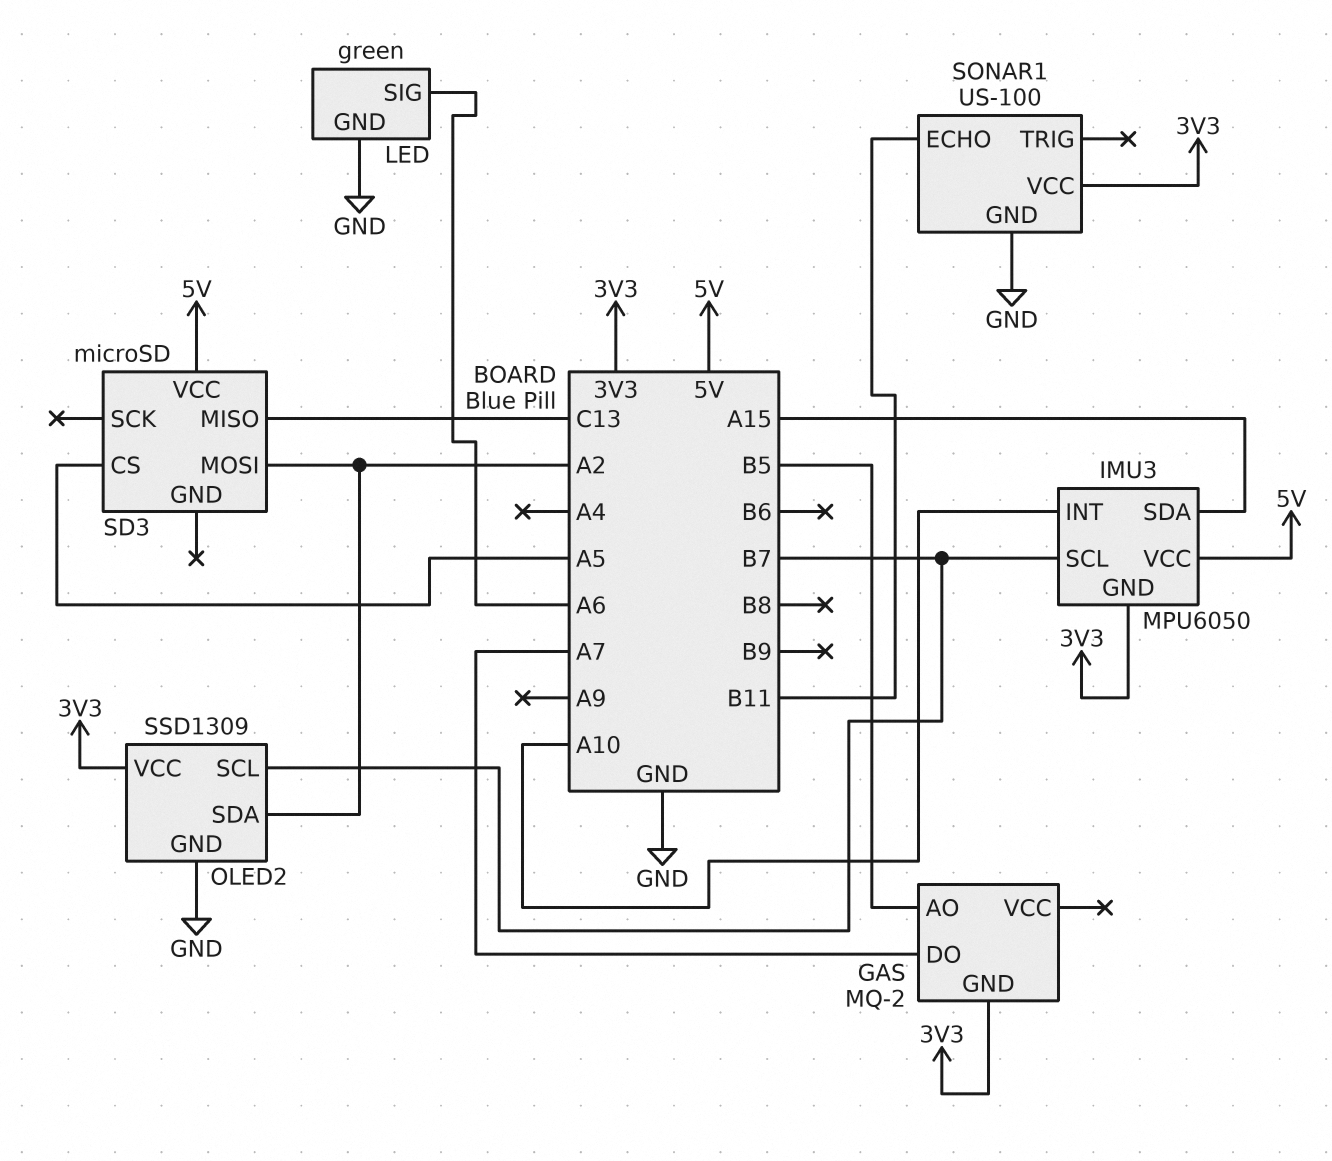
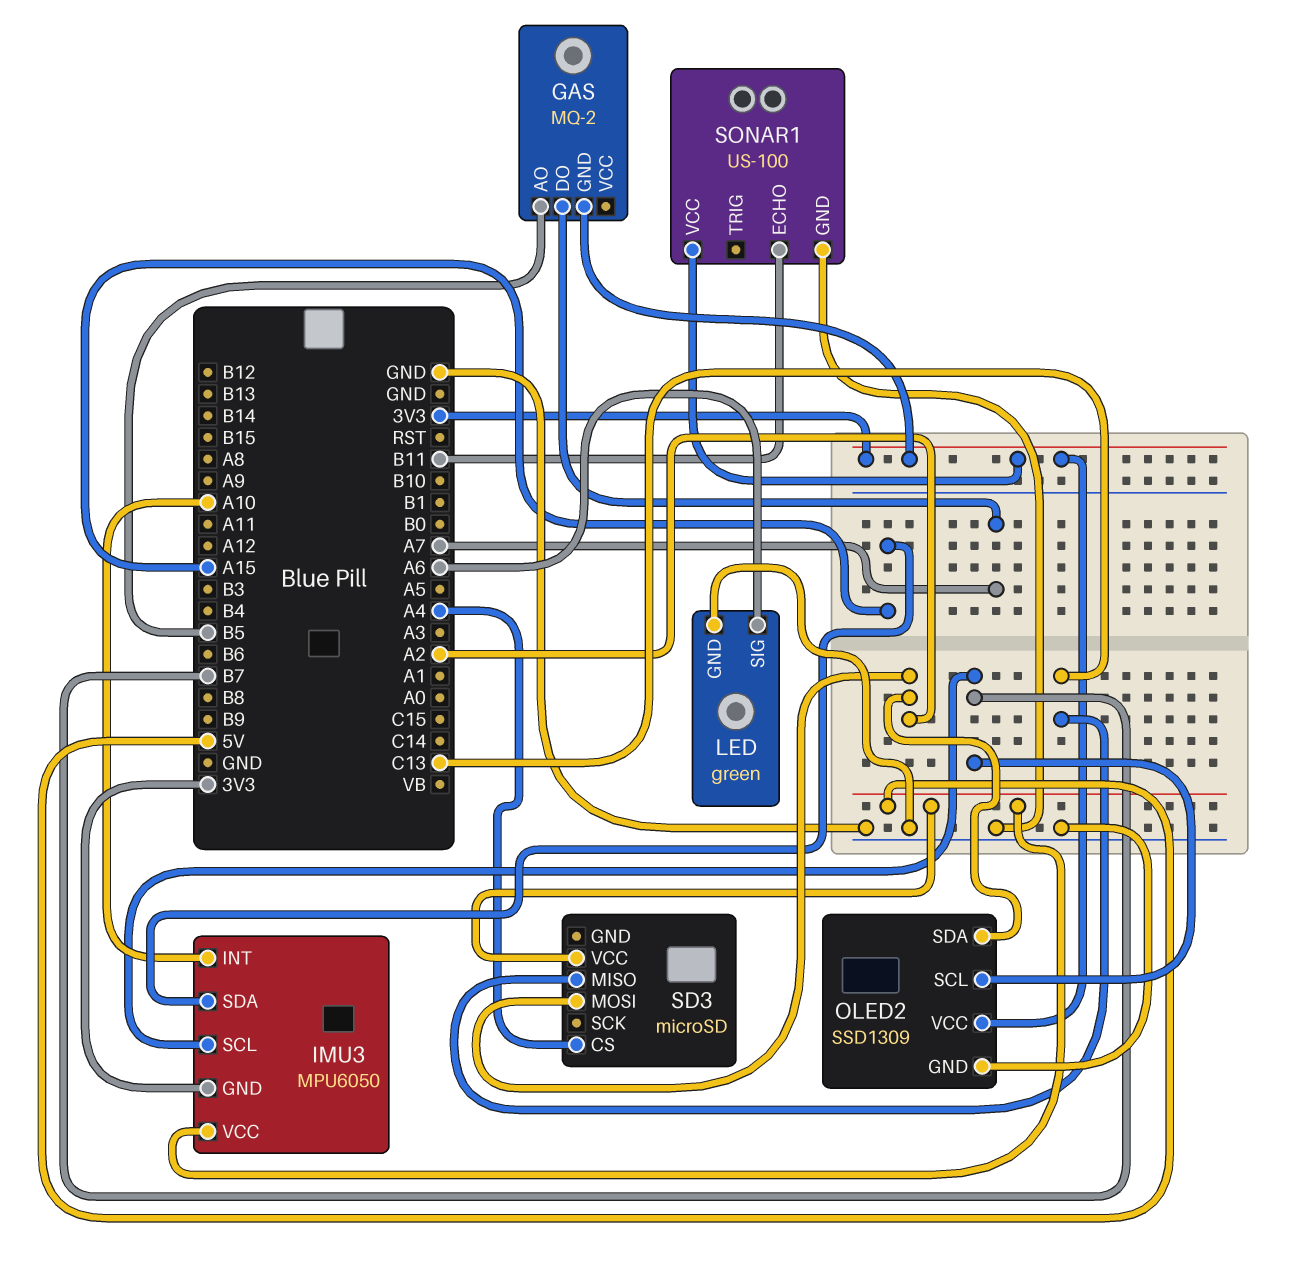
SD3 pin CS: A5 -> A4

